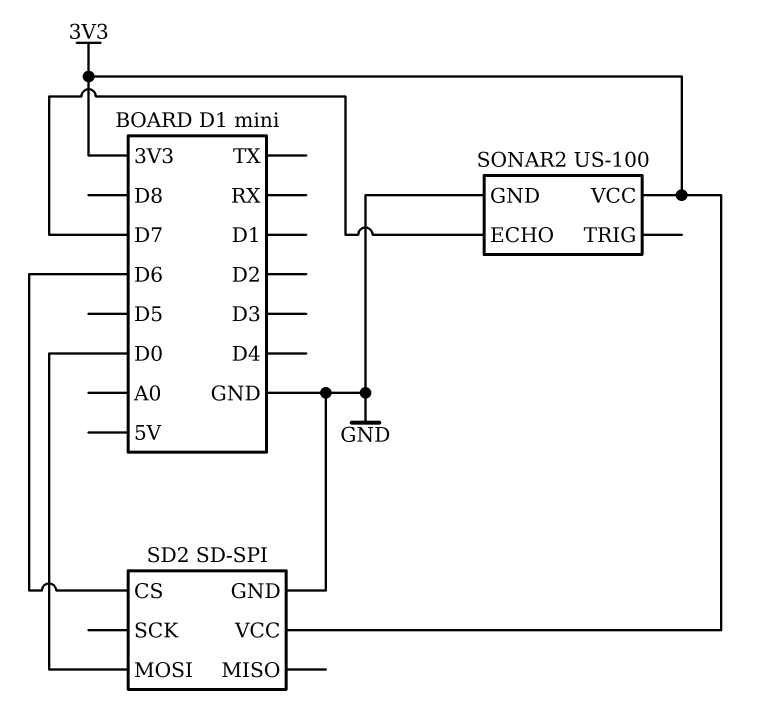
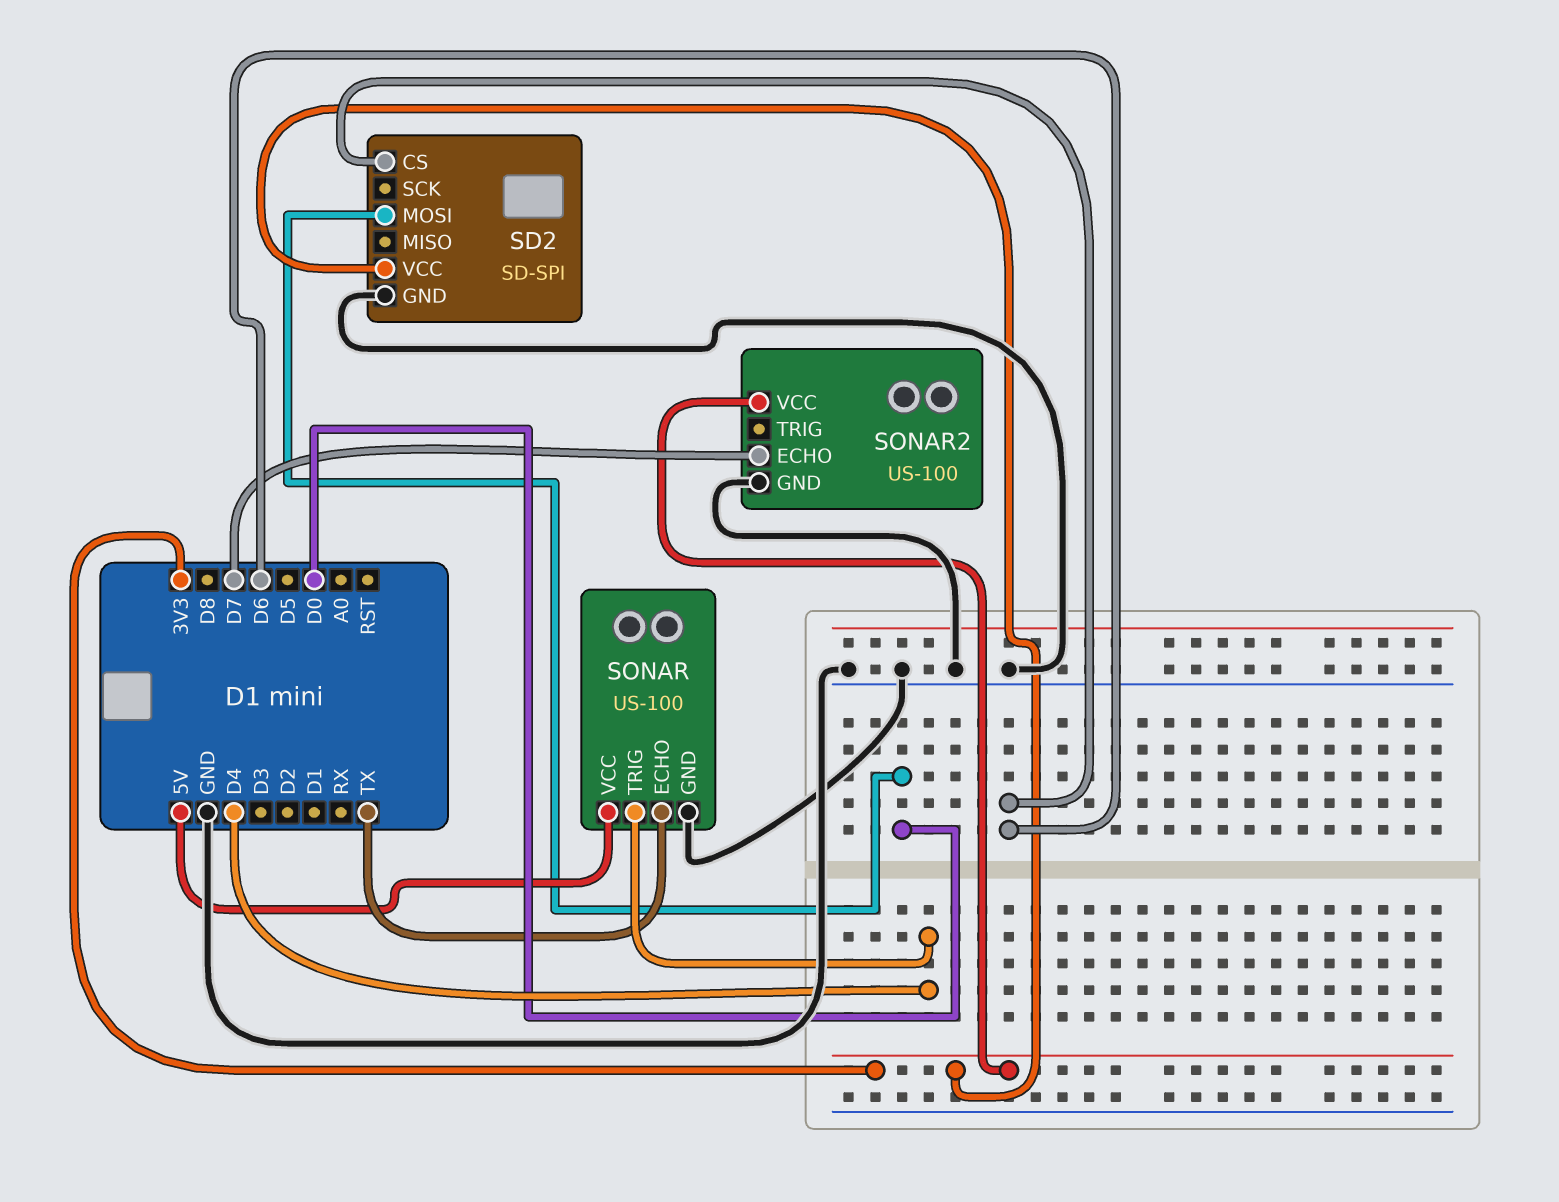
SONAR: none -> US-100
SONAR pin ECHO: none -> TX
SONAR pin GND: none -> GND
SONAR pin TRIG: none -> D4
SONAR pin VCC: none -> 5V

